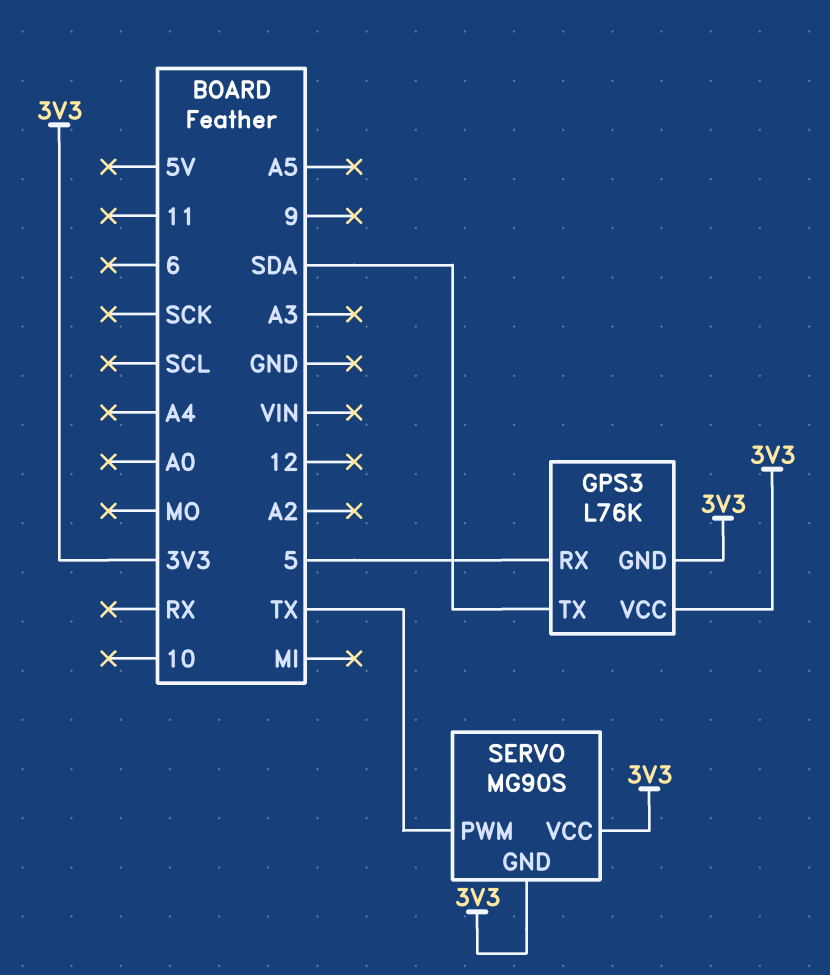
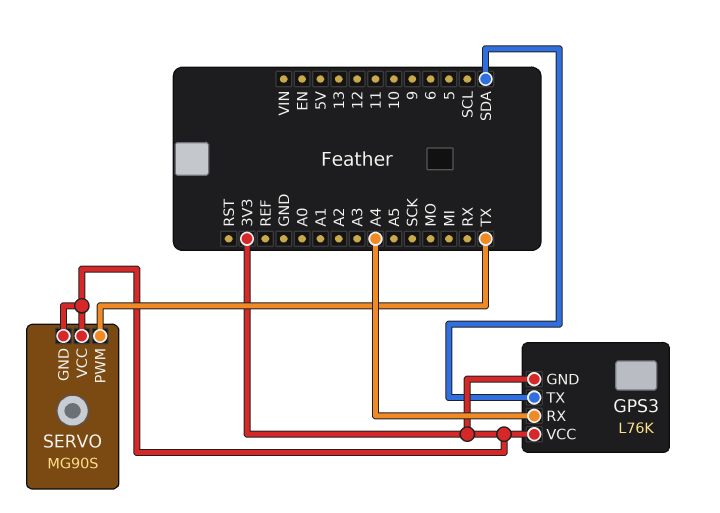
GPS3 pin RX: 5 -> A4

